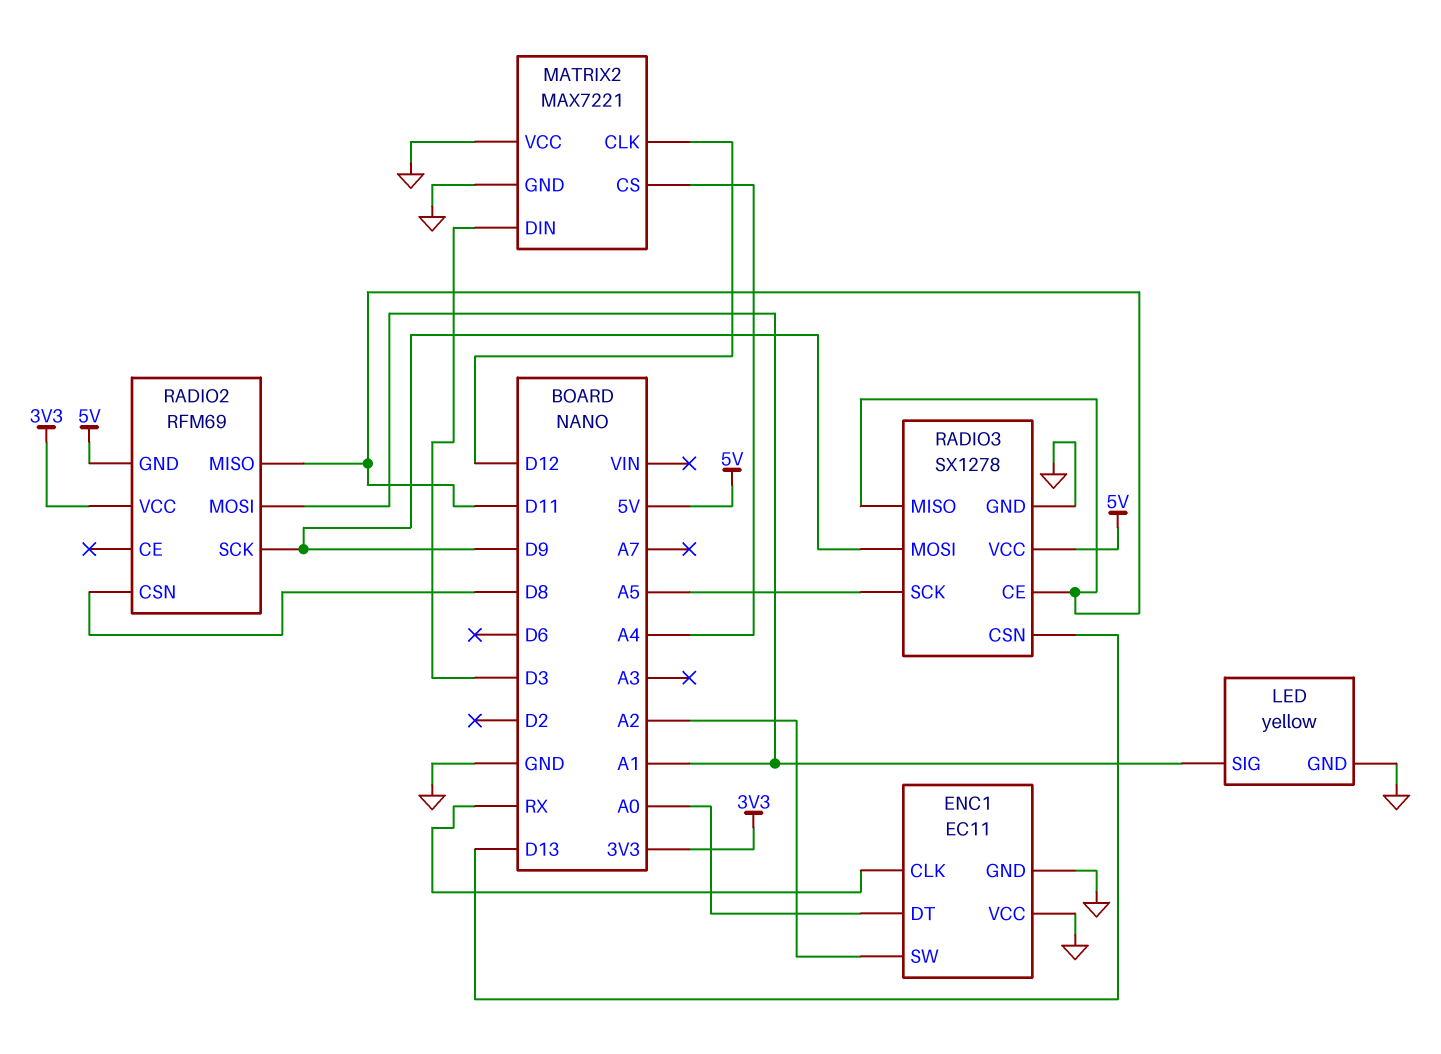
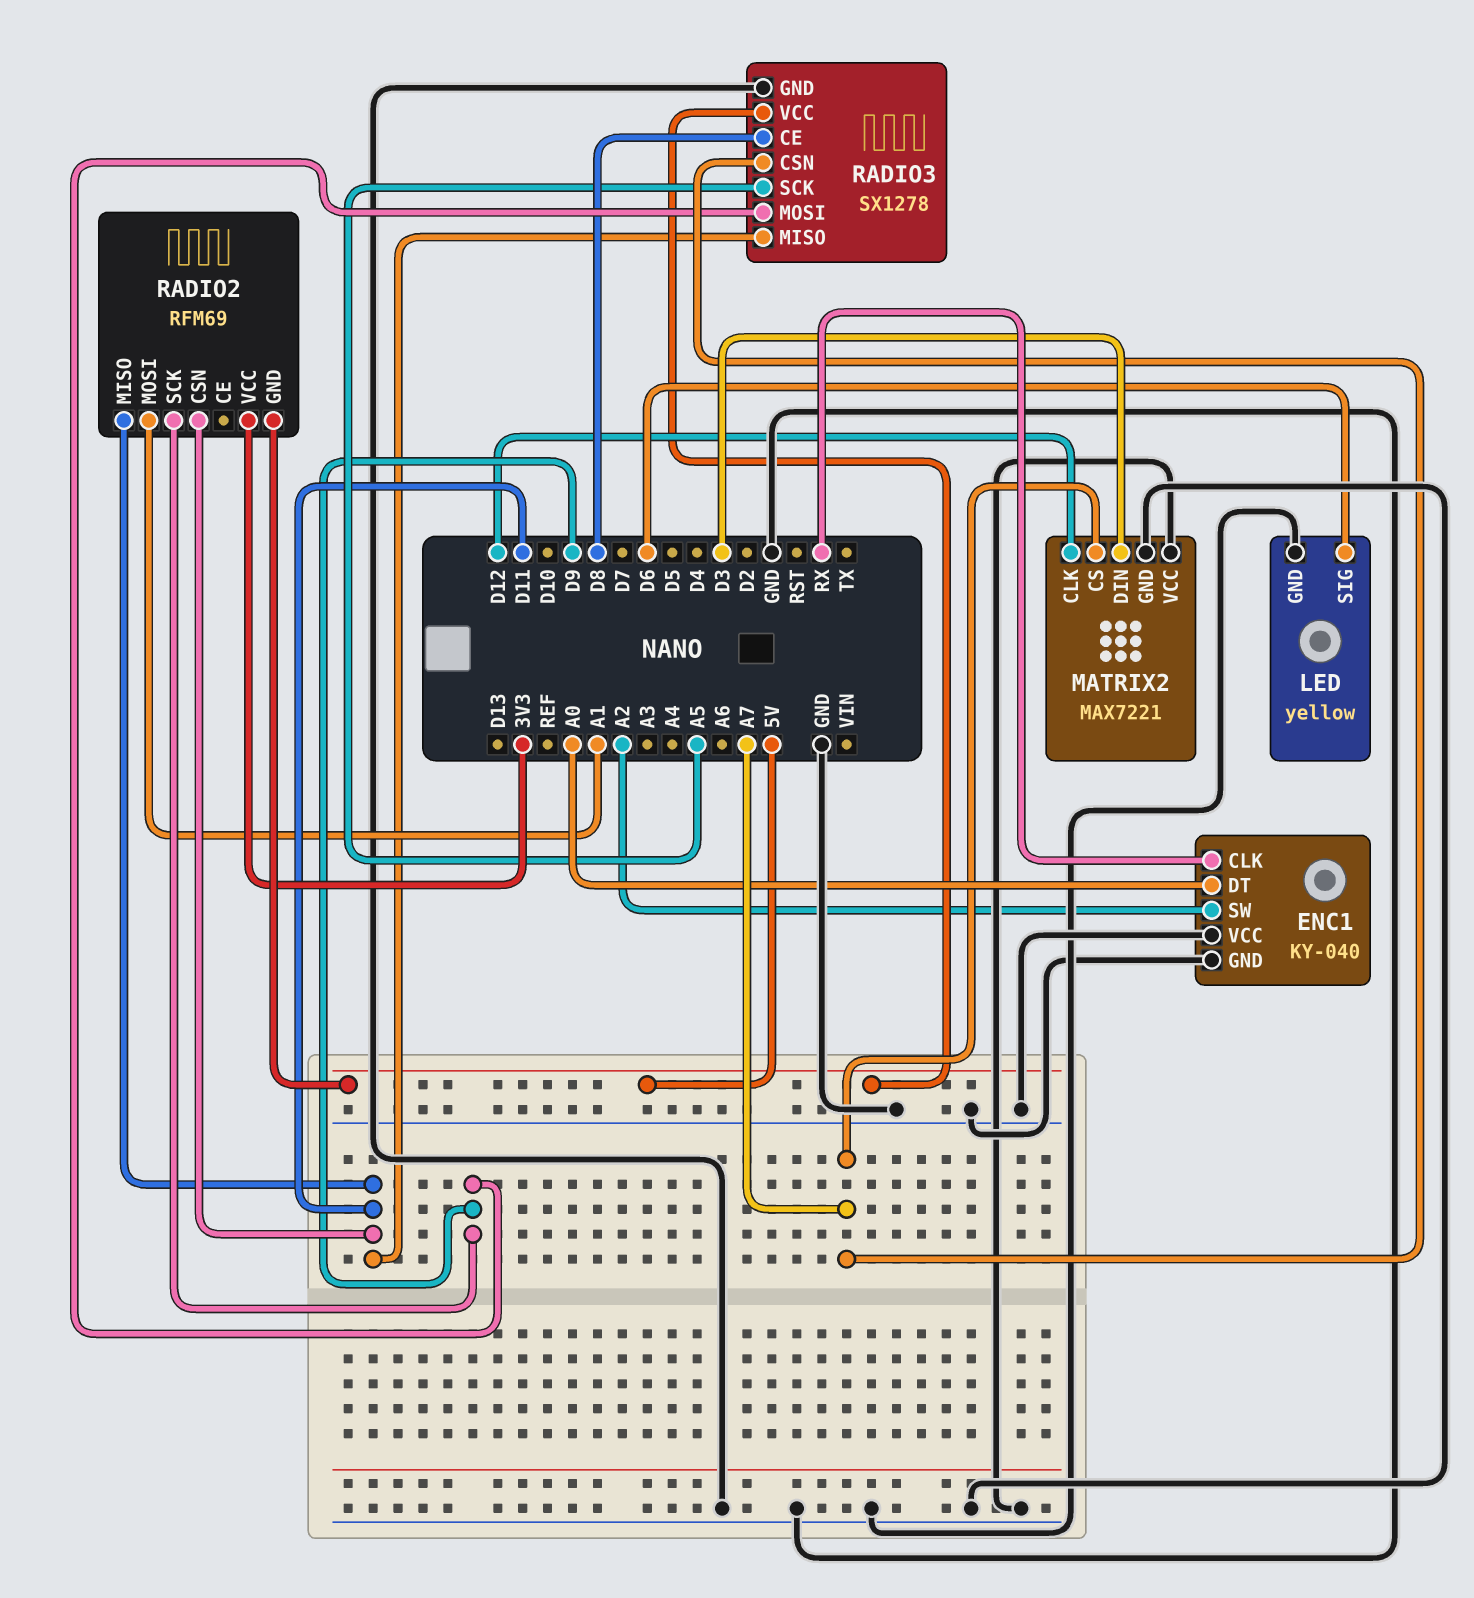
ENC1: EC11 -> KY-040
LED pin SIG: A1 -> D6
MATRIX2 pin CS: A4 -> A7
RADIO2 pin CSN: D8 -> D11
RADIO3 pin CE: D11 -> D8
RADIO3 pin CSN: D13 -> A7

